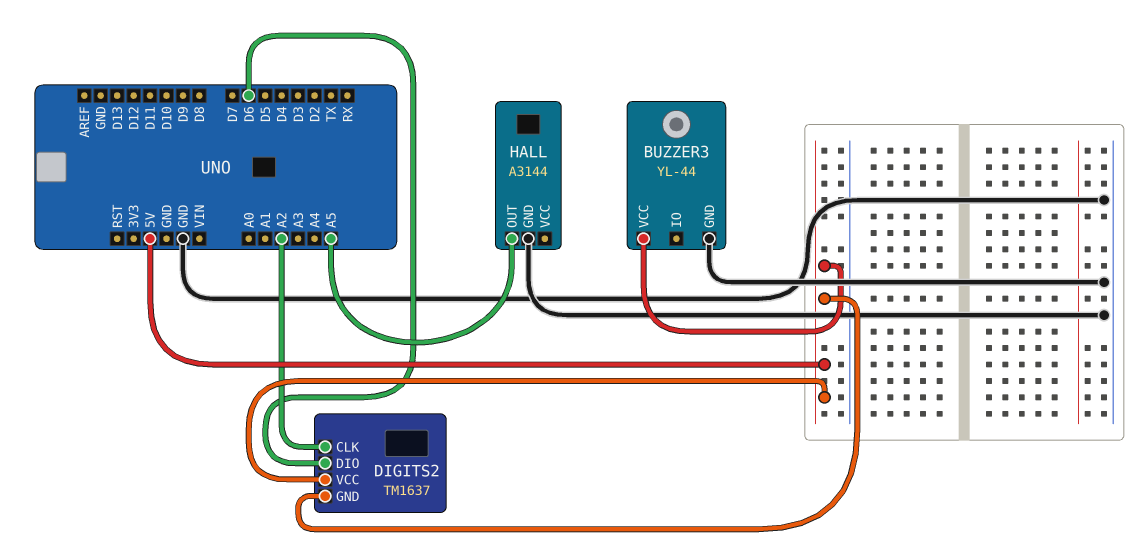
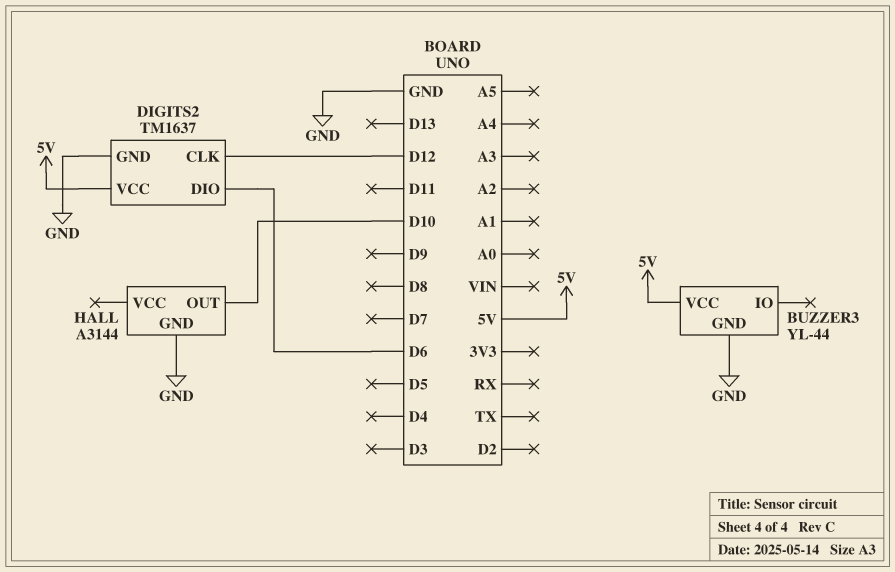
DIGITS2 pin CLK: A2 -> D12
DIGITS2 pin GND: 5V -> GND
HALL pin OUT: A5 -> D10

